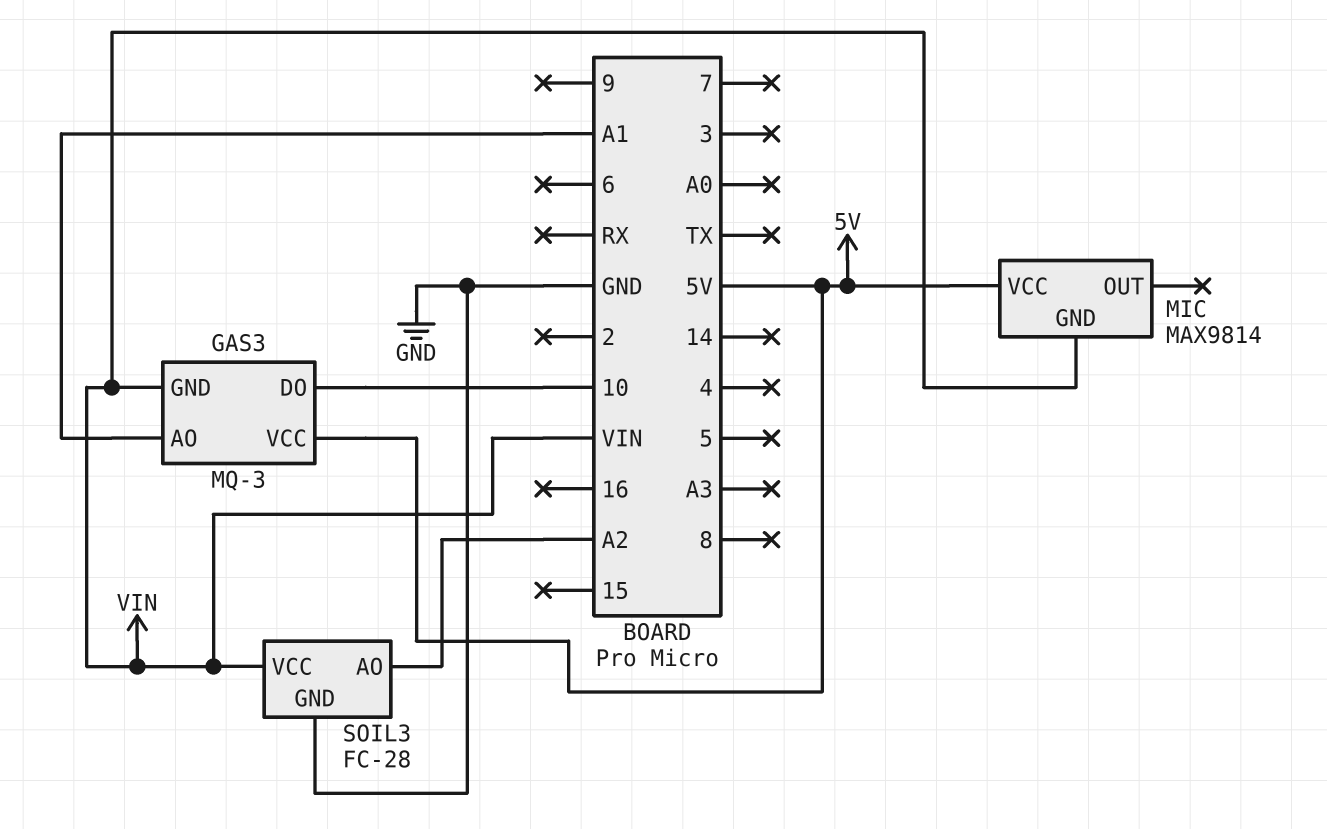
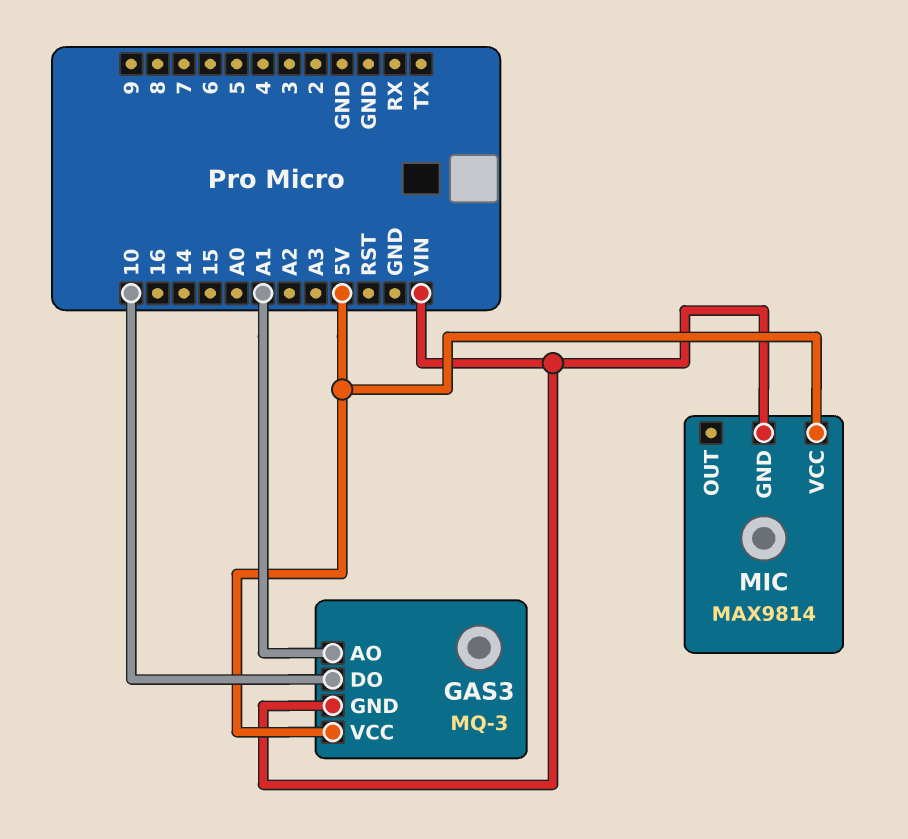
SOIL3: FC-28 -> none
SOIL3 pin AO: A2 -> none
SOIL3 pin GND: GND -> none
SOIL3 pin VCC: VIN -> none

